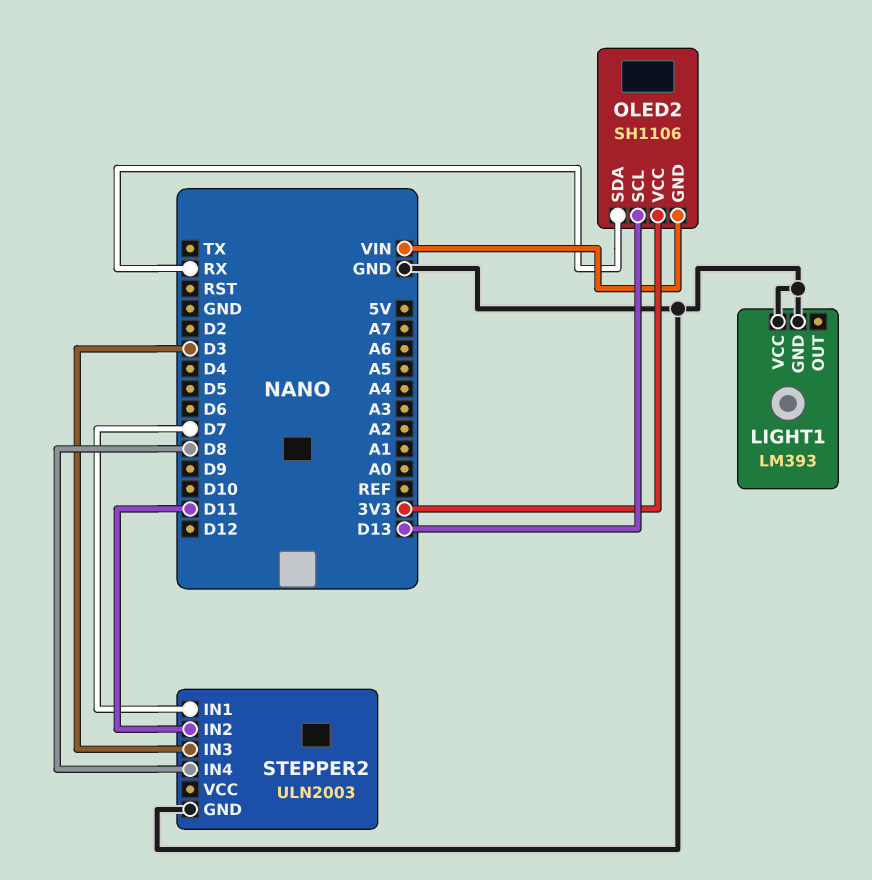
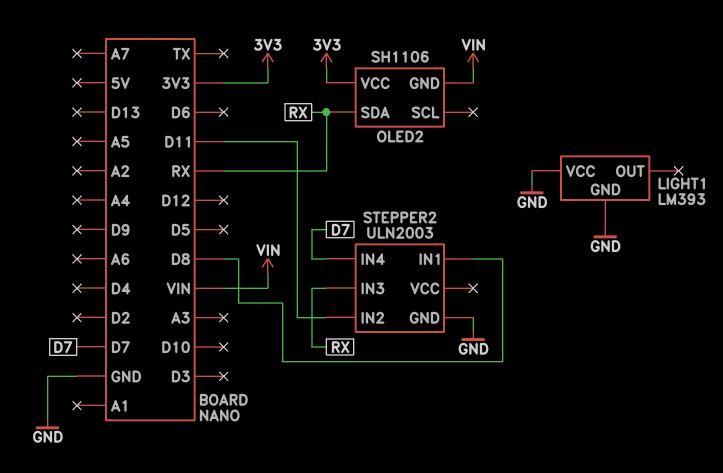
OLED2 pin SCL: D13 -> none
STEPPER2 pin IN1: D7 -> D8
STEPPER2 pin IN3: D3 -> RX
STEPPER2 pin IN4: D8 -> D7

